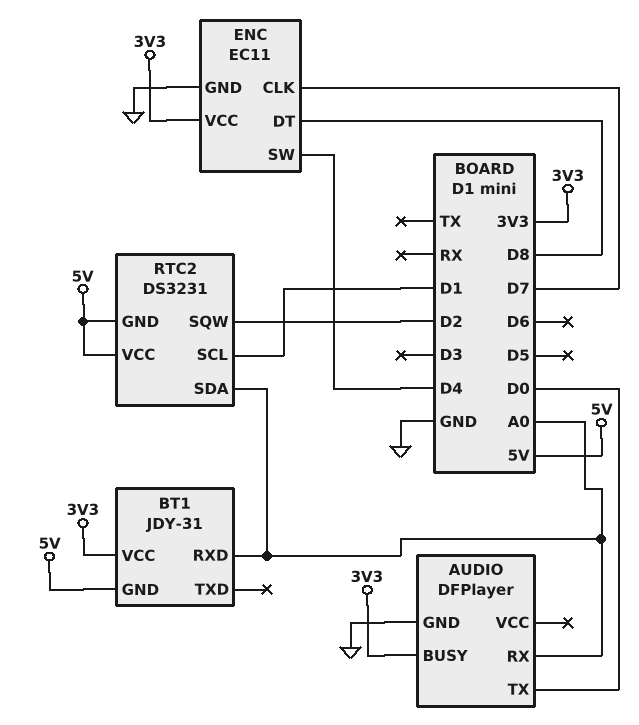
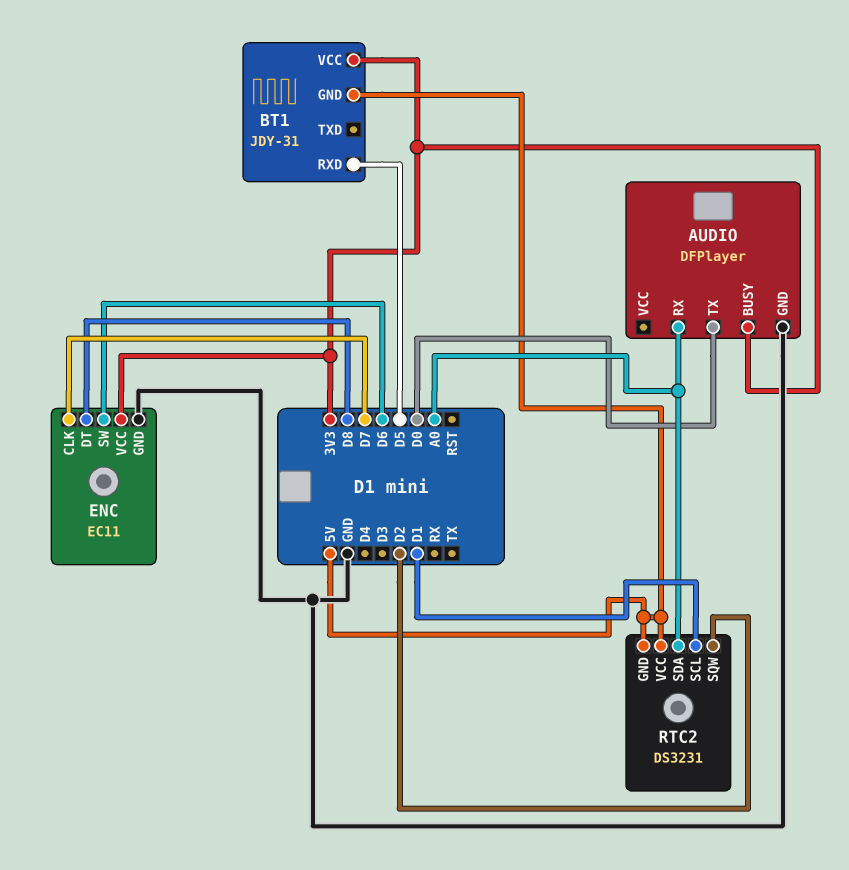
BT1 pin RXD: A0 -> D5
ENC pin SW: D4 -> D6

